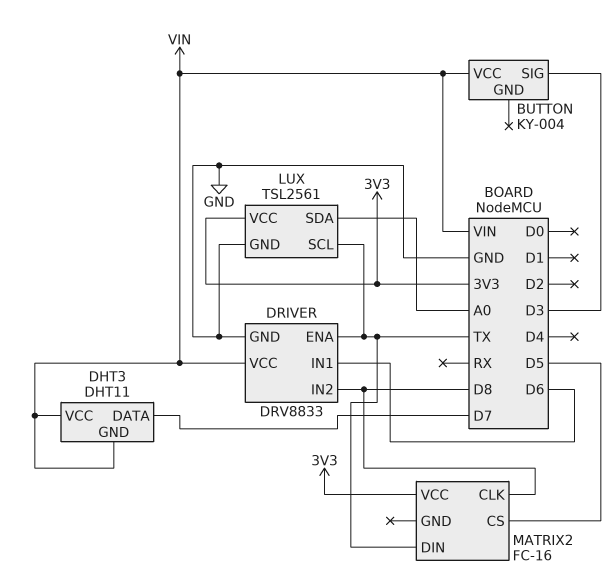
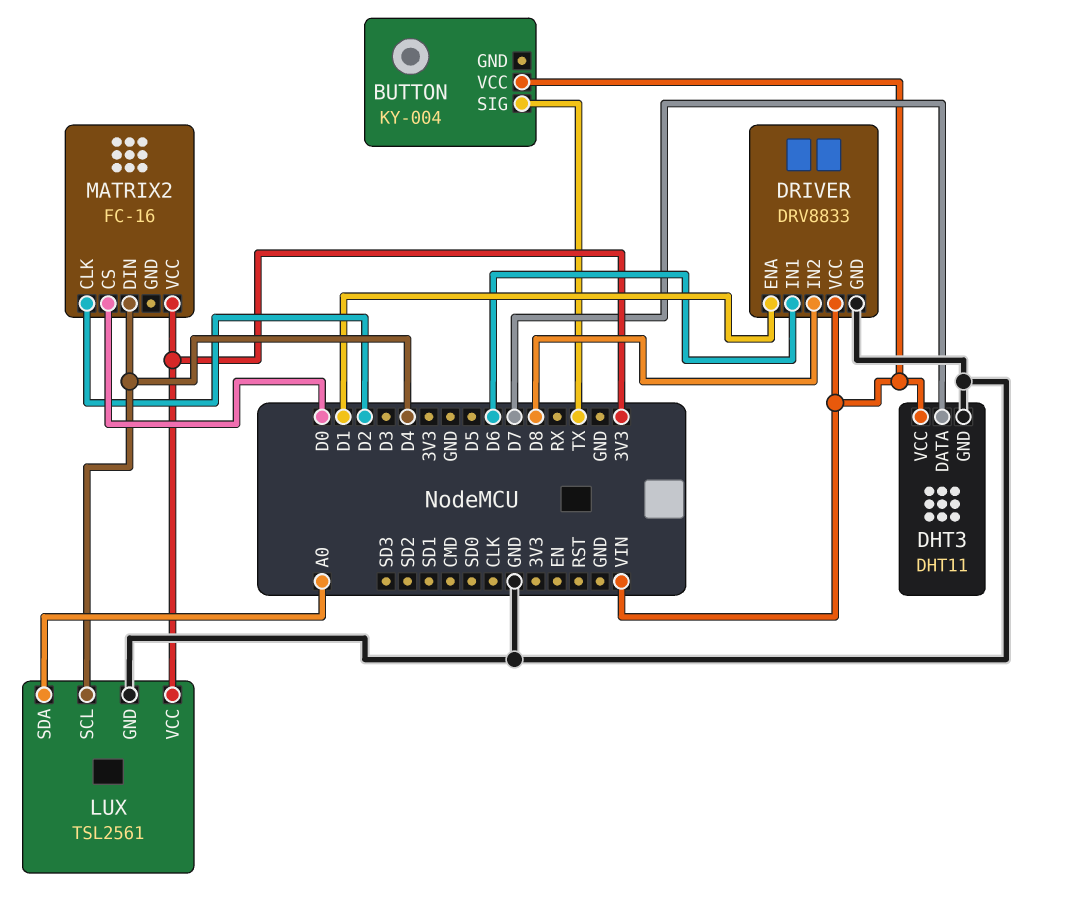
BUTTON pin SIG: D3 -> TX
DHT3 pin GND: VIN -> GND
DRIVER pin ENA: TX -> D1
LUX pin SCL: TX -> D4
MATRIX2 pin CLK: D8 -> D2
MATRIX2 pin CS: D5 -> D0
MATRIX2 pin DIN: TX -> D4

